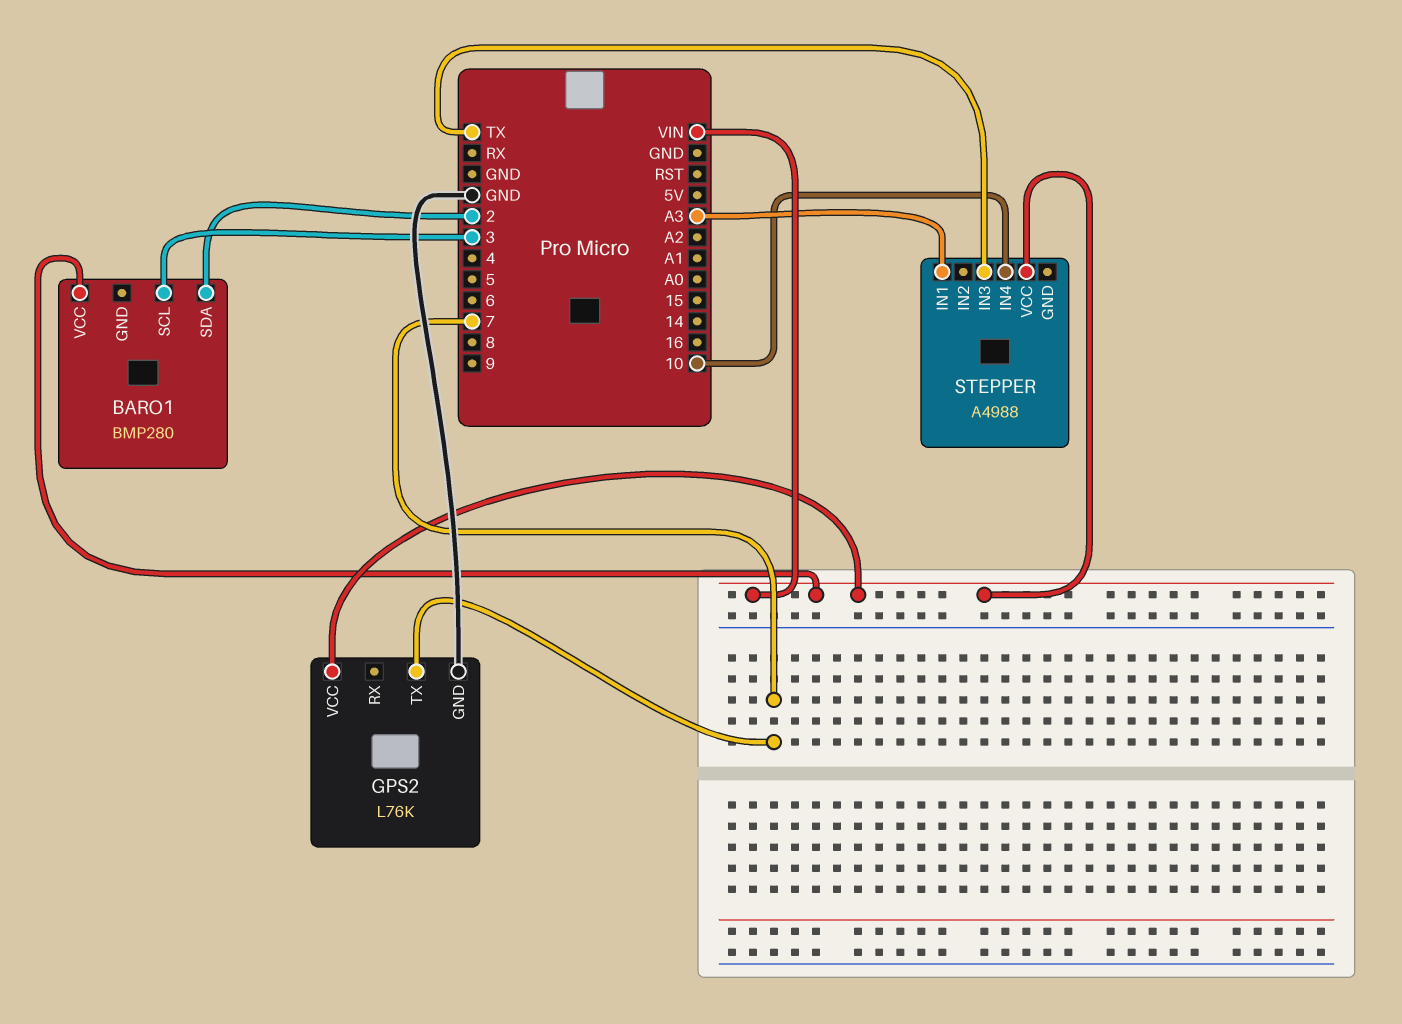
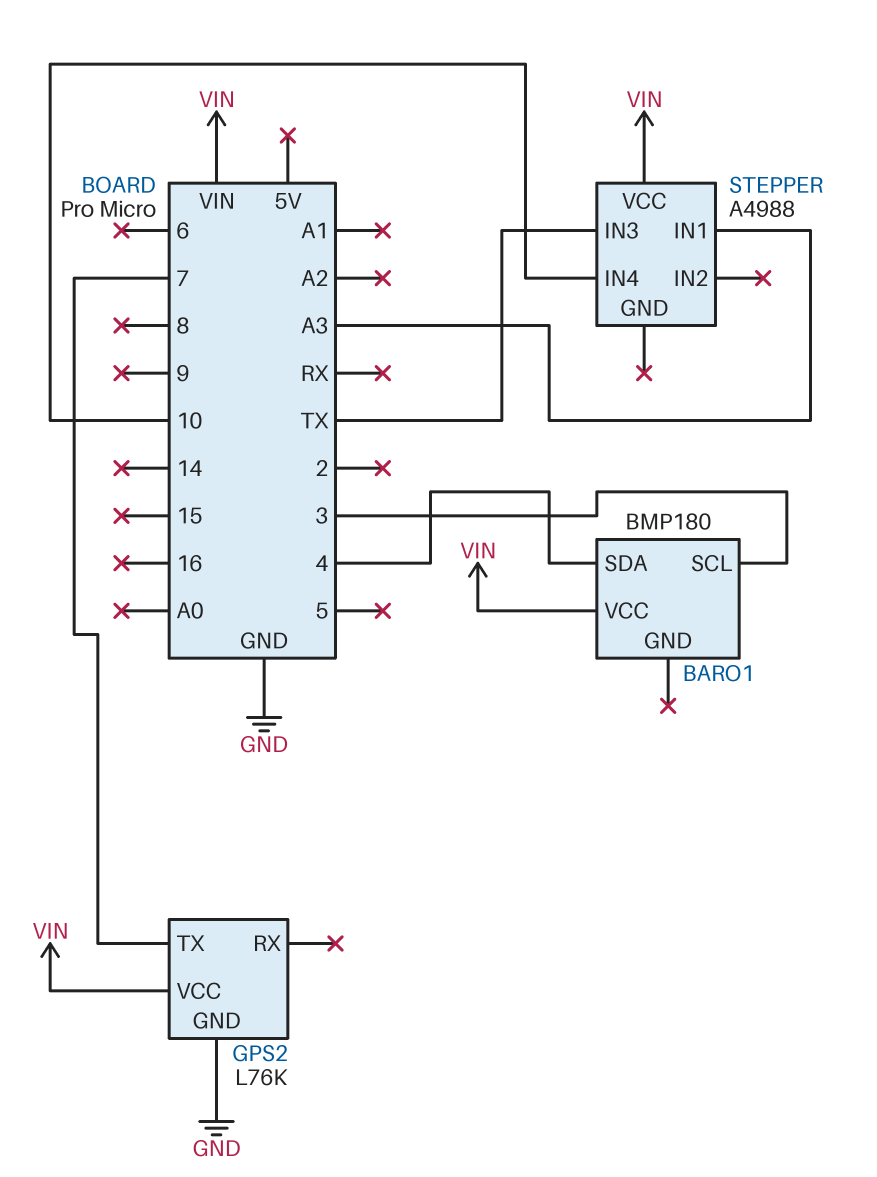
BARO1: BMP280 -> BMP180
BARO1 pin SDA: 2 -> 4

